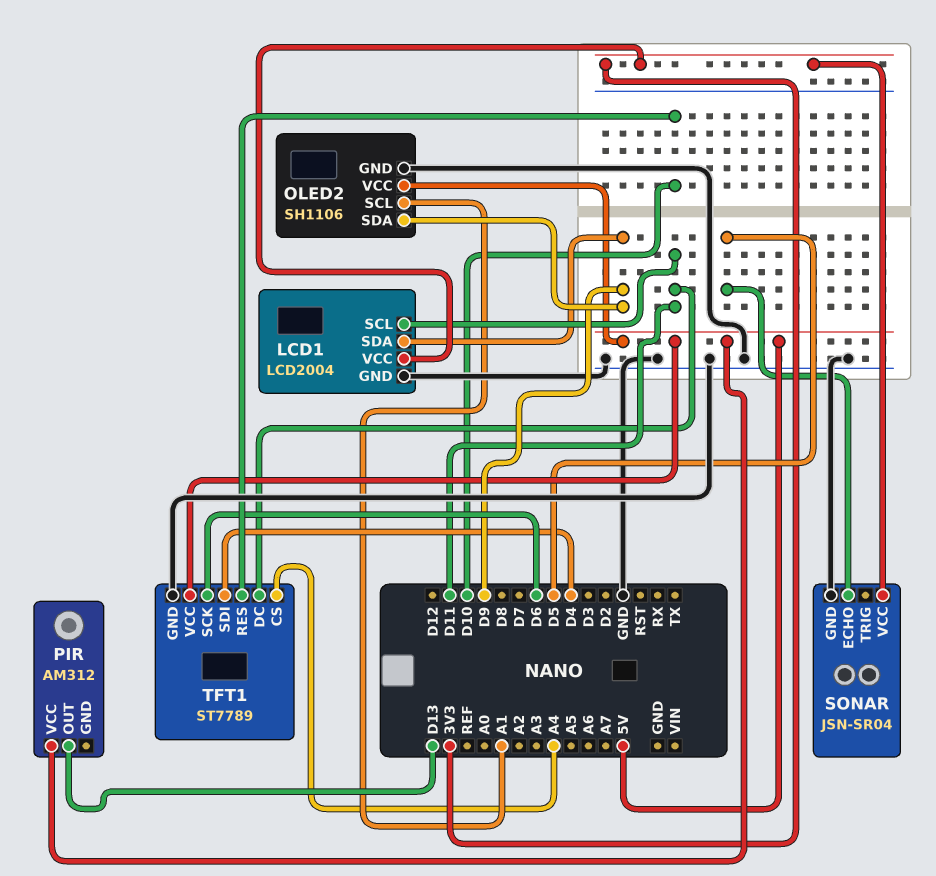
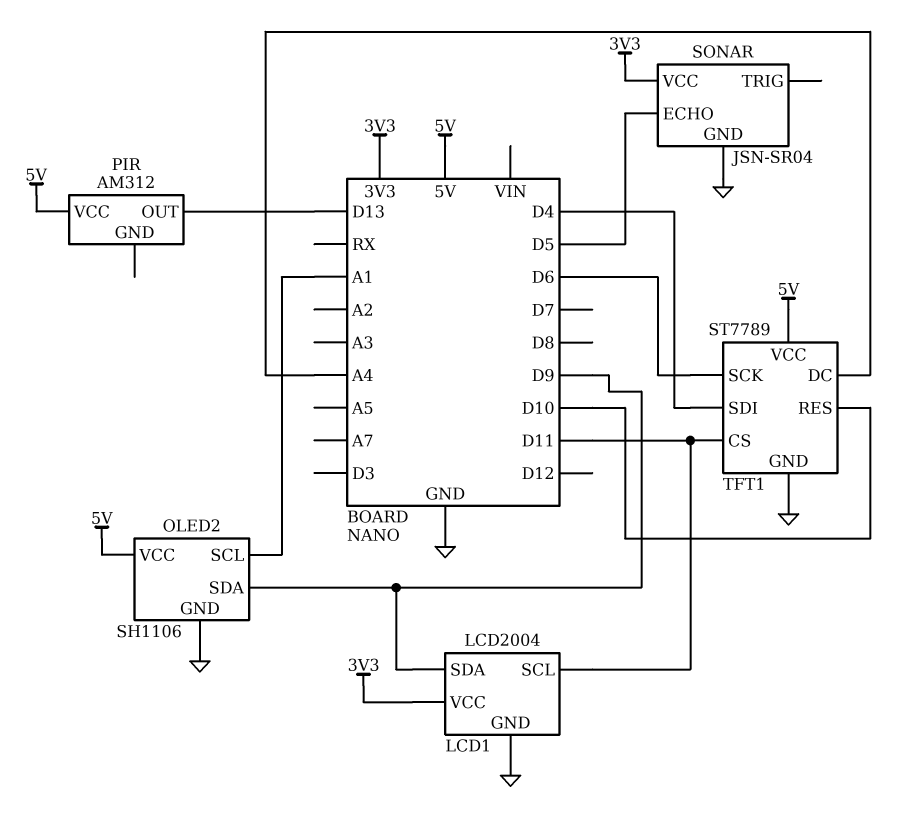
TFT1 pin CS: A4 -> D11
TFT1 pin DC: D11 -> A4

